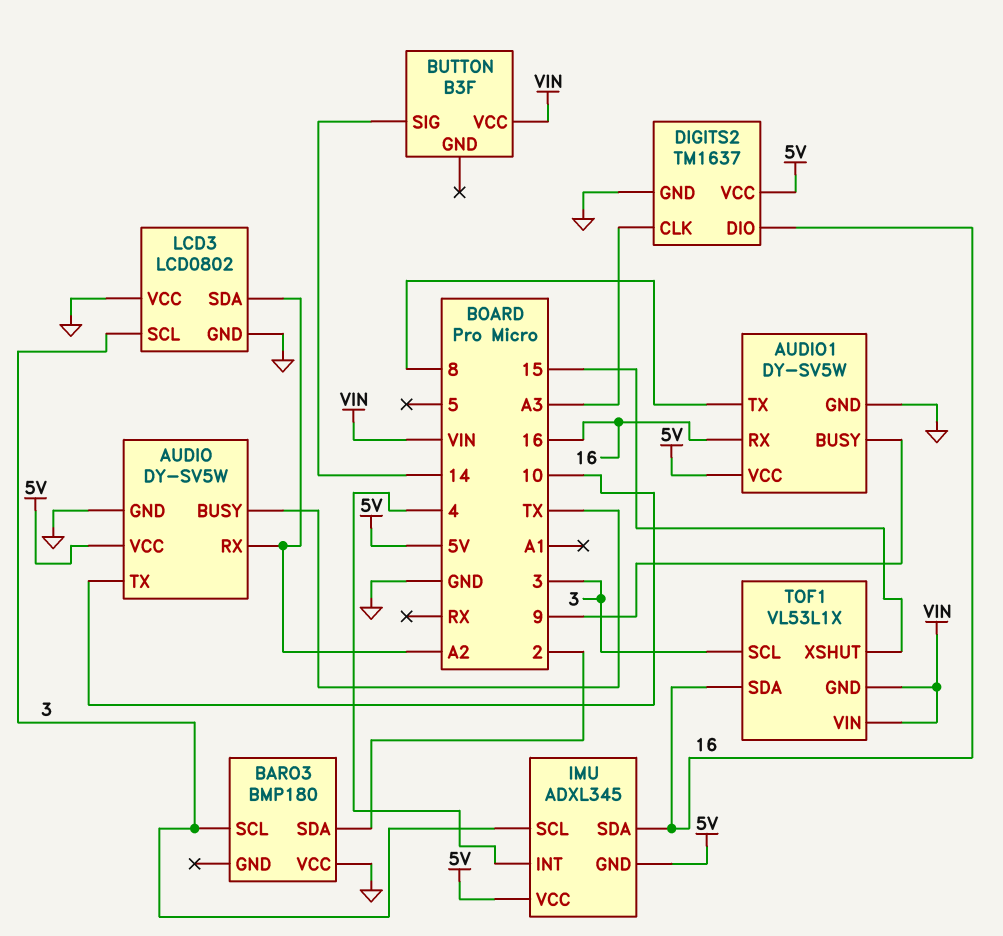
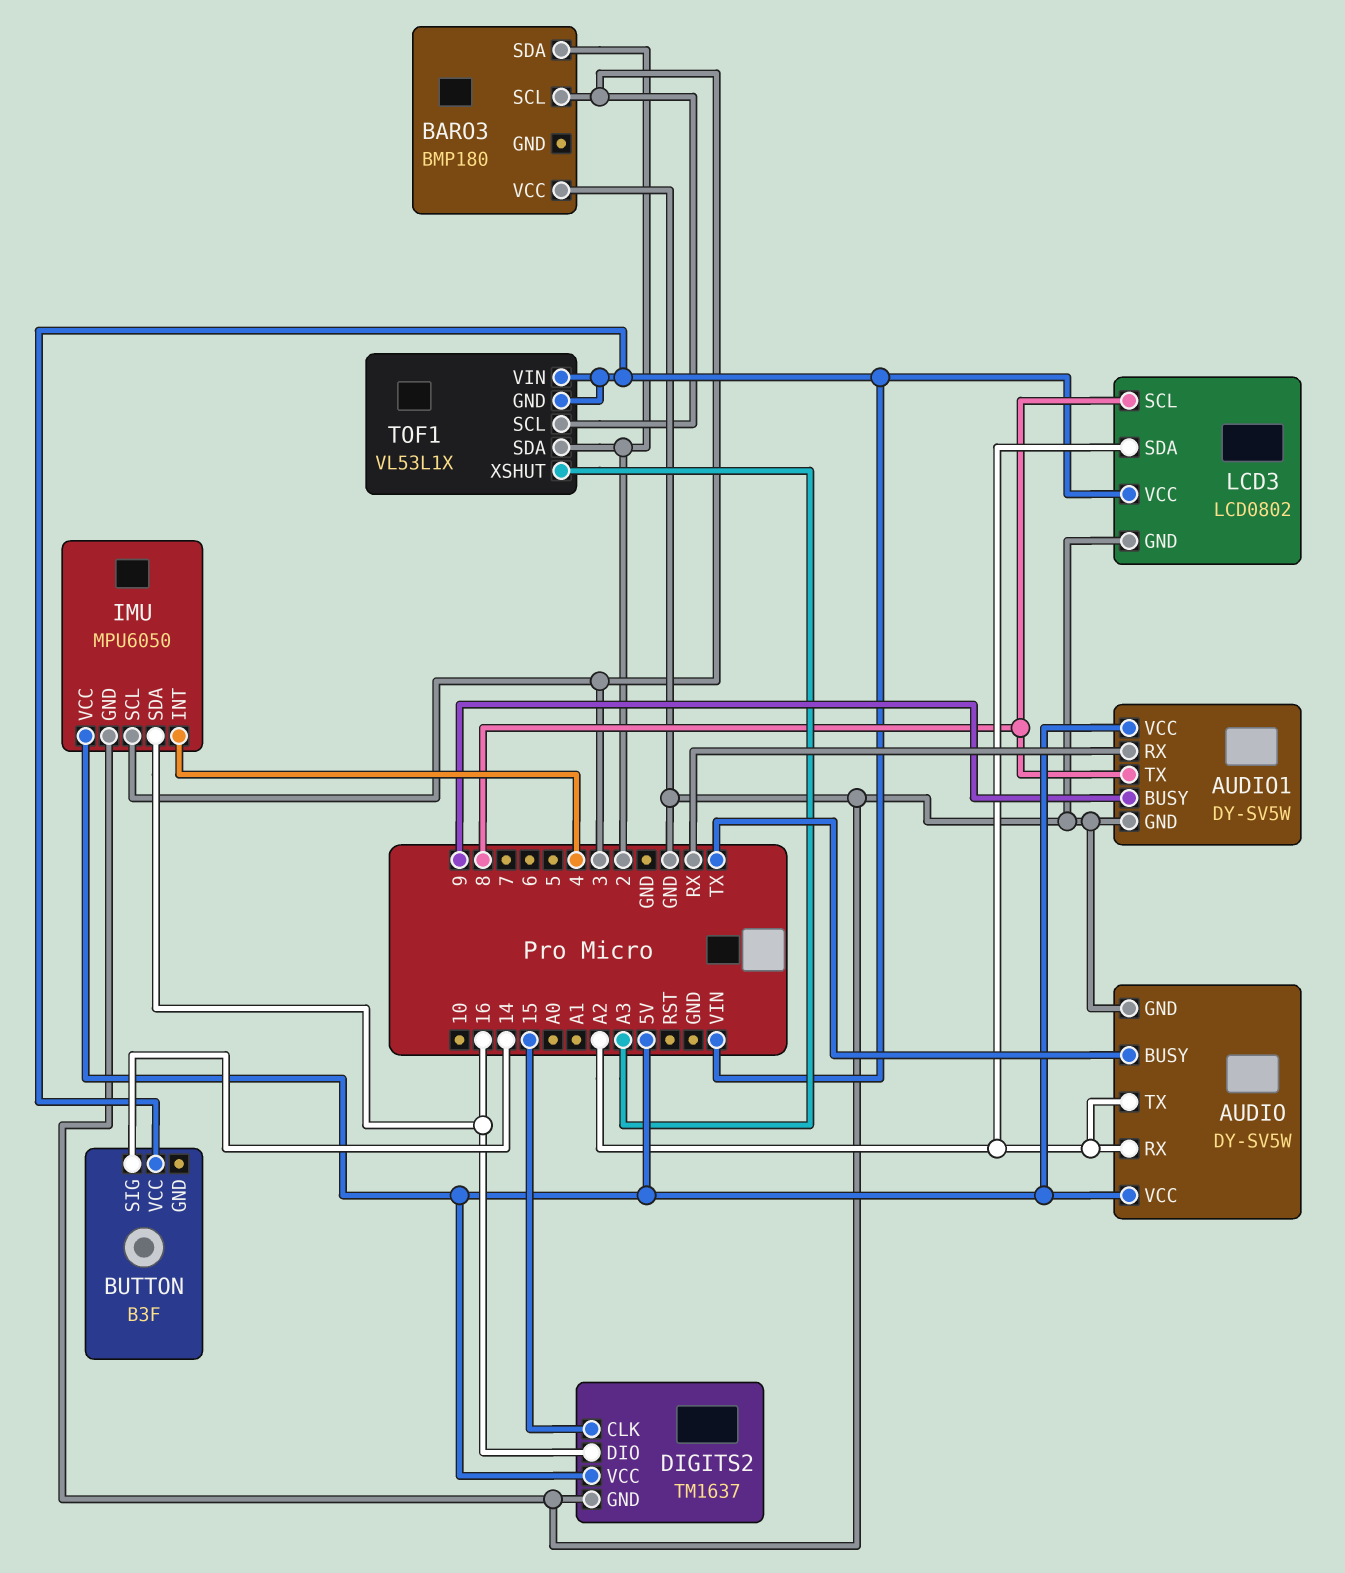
AUDIO pin TX: 10 -> A2
AUDIO1 pin RX: 16 -> RX
DIGITS2 pin CLK: A3 -> 15
IMU: ADXL345 -> MPU6050
IMU pin GND: 5V -> GND
LCD3 pin SCL: 3 -> 8
LCD3 pin VCC: GND -> VIN
TOF1 pin SDA: 16 -> 2
TOF1 pin XSHUT: 15 -> A3

